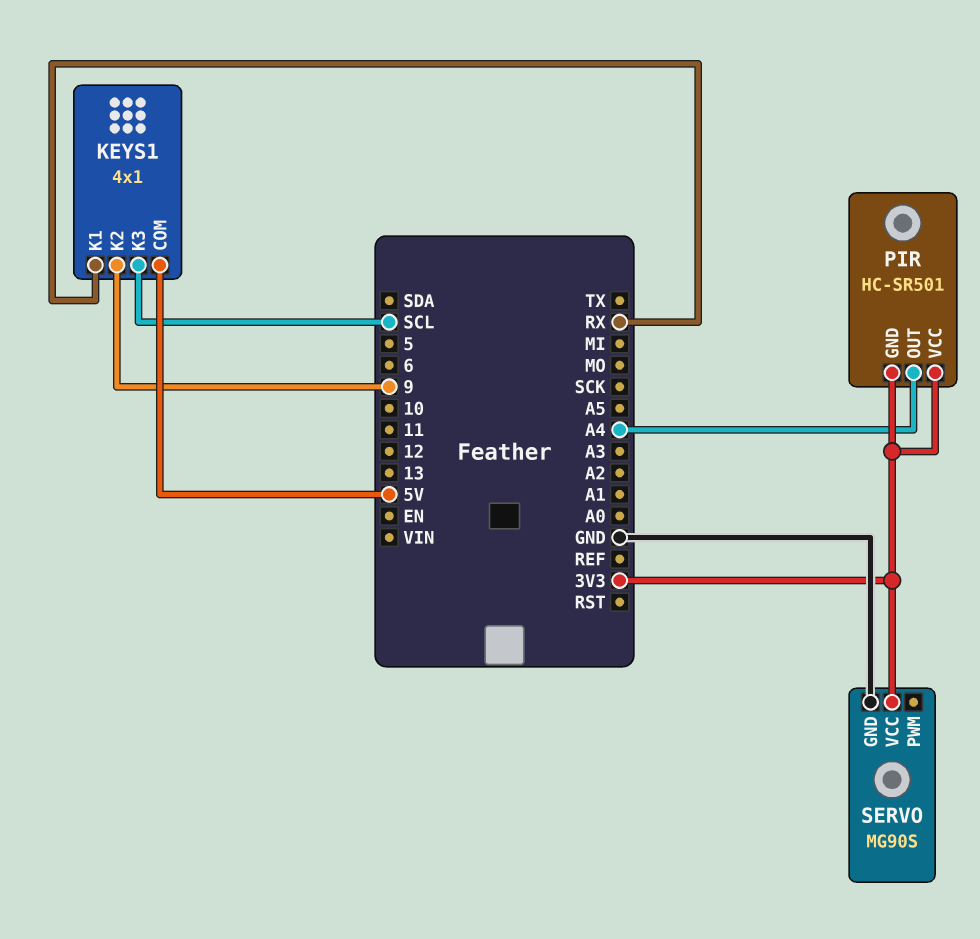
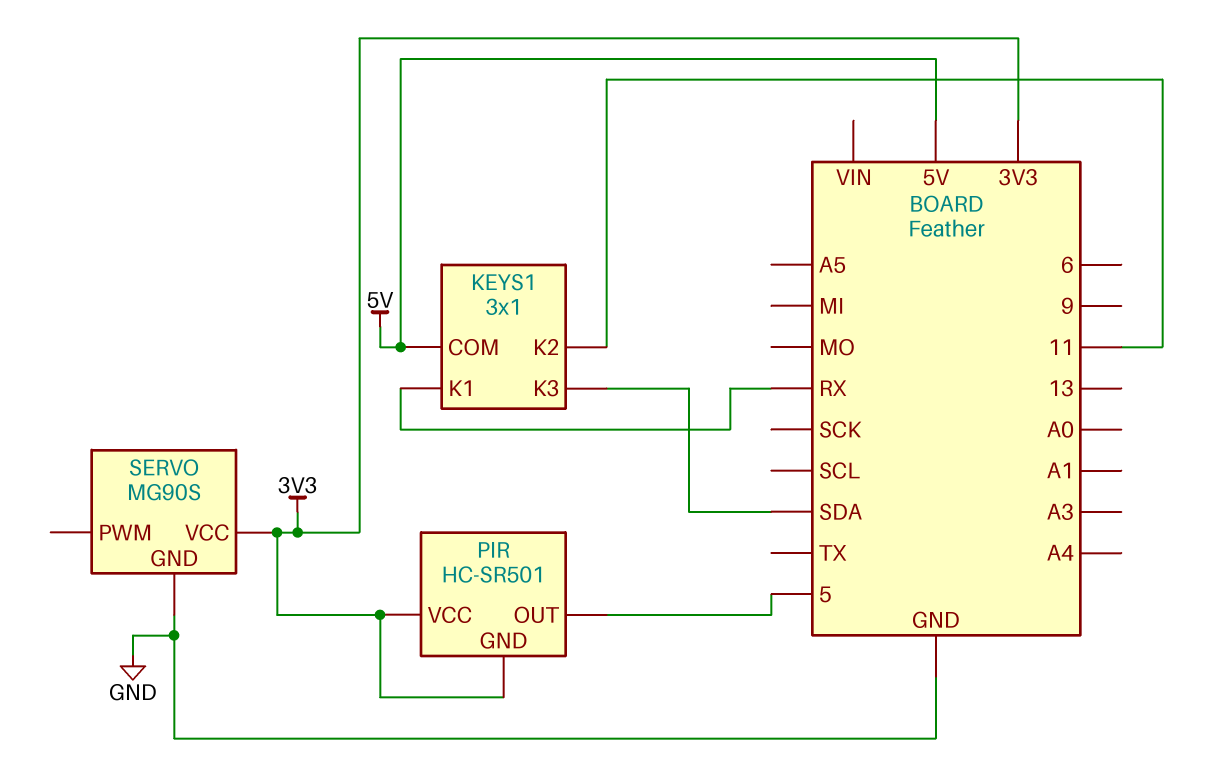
KEYS1: 4x1 -> 3x1
KEYS1 pin K2: 9 -> 11
KEYS1 pin K3: SCL -> SDA
PIR pin OUT: A4 -> 5

